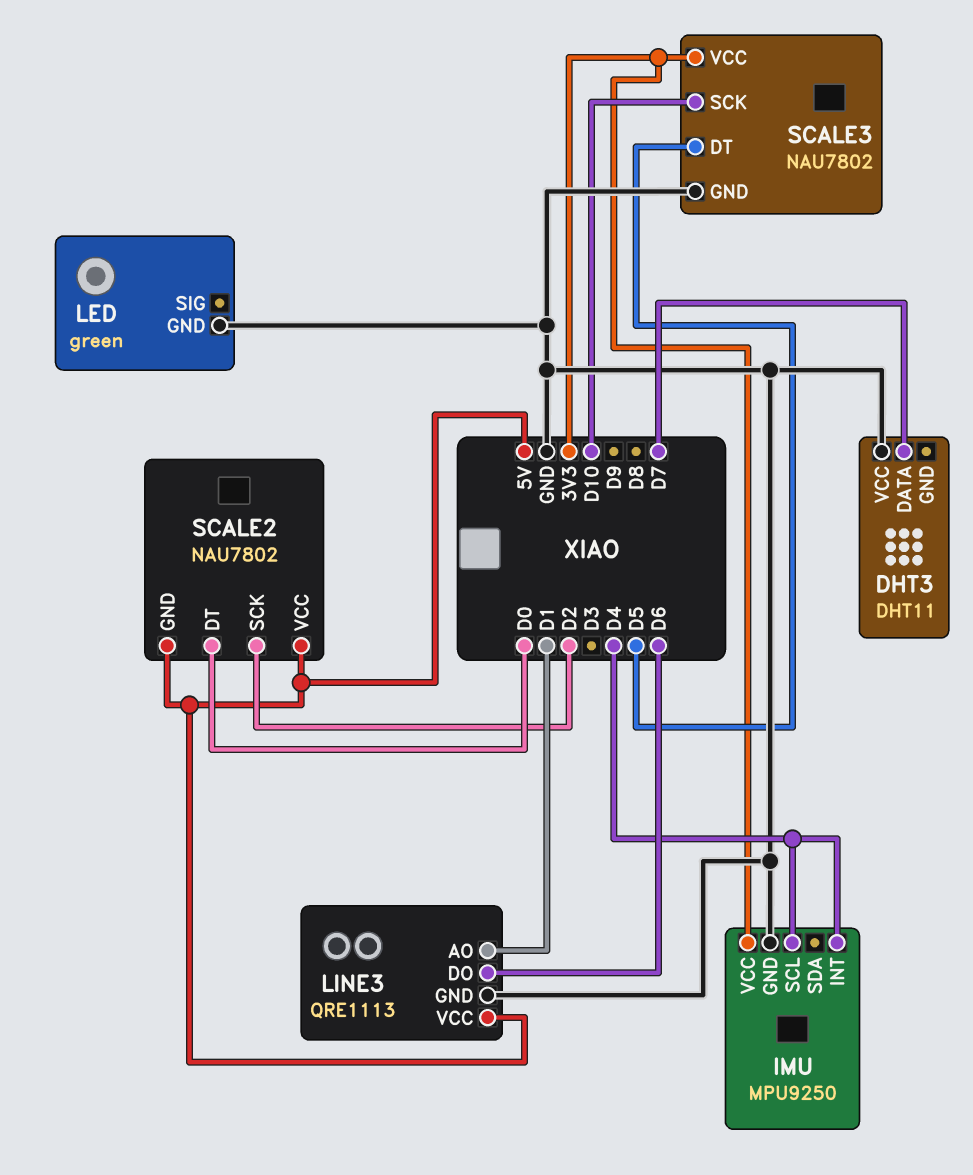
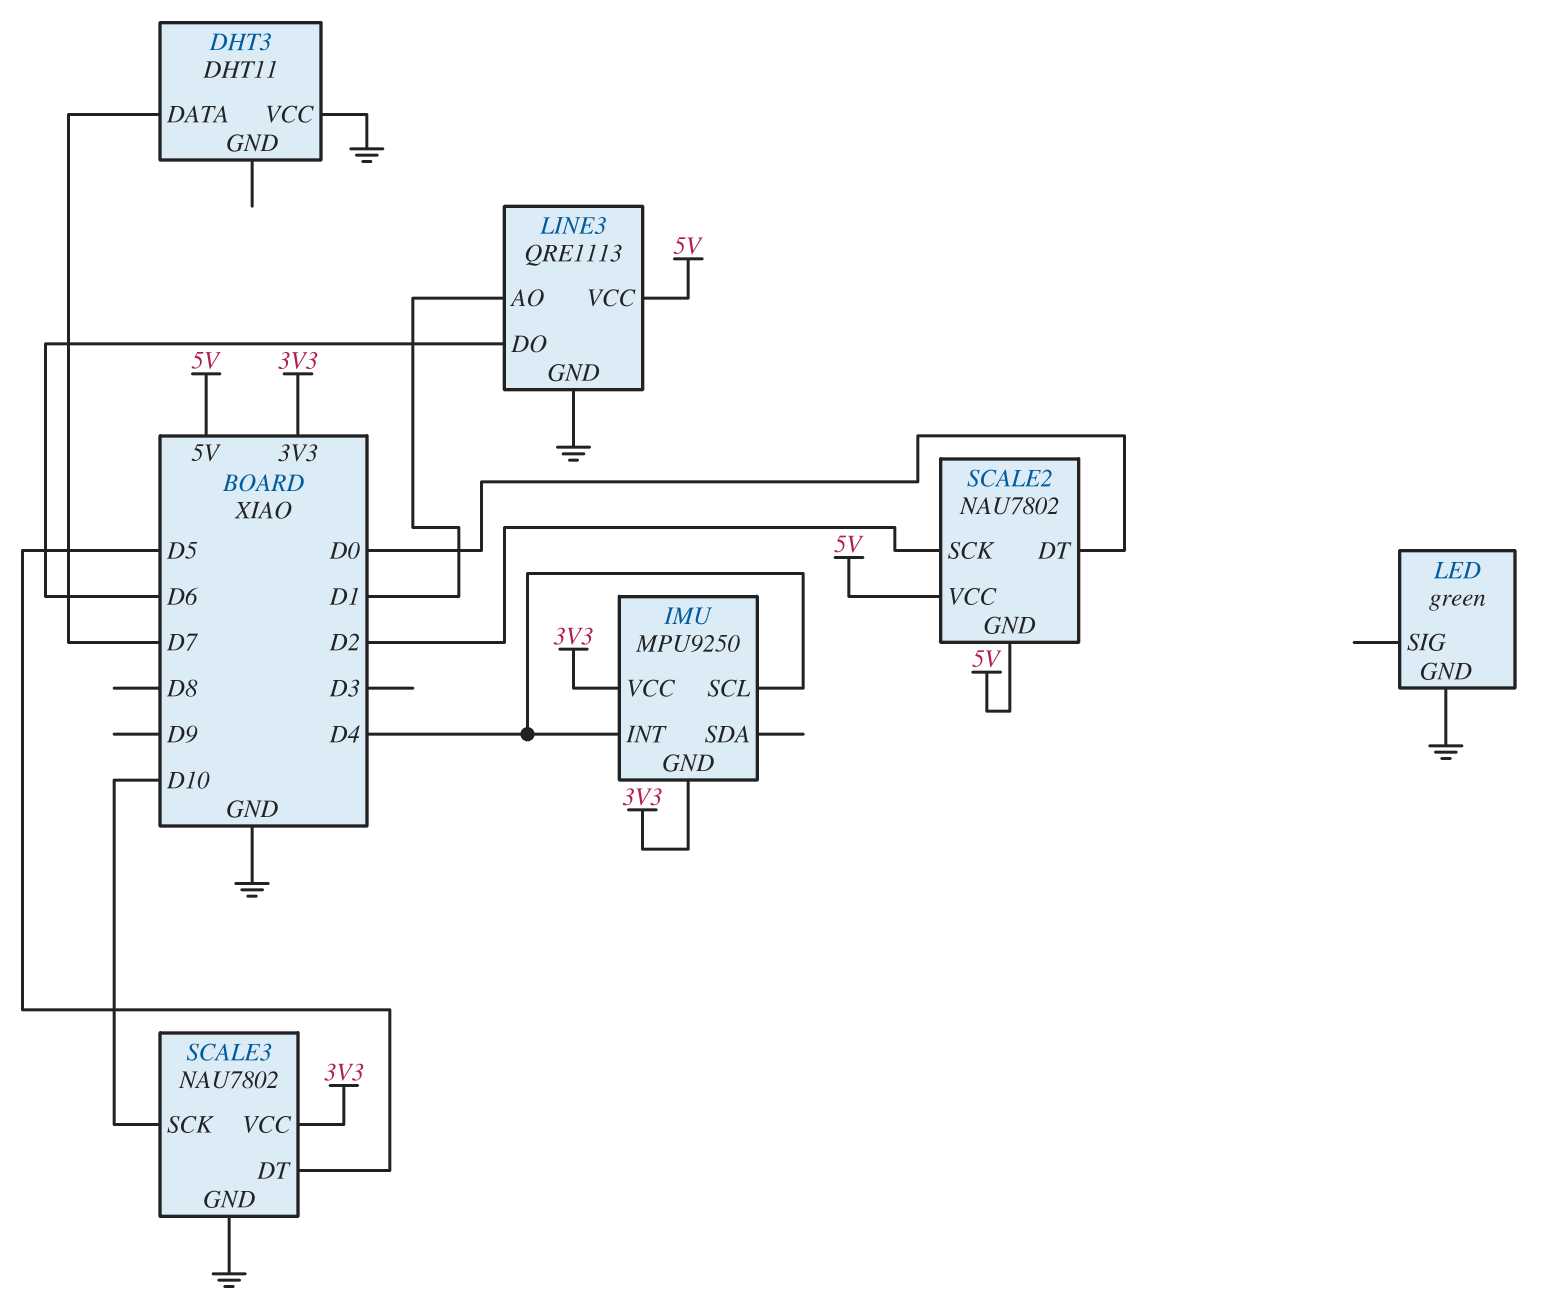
IMU pin GND: GND -> 3V3

